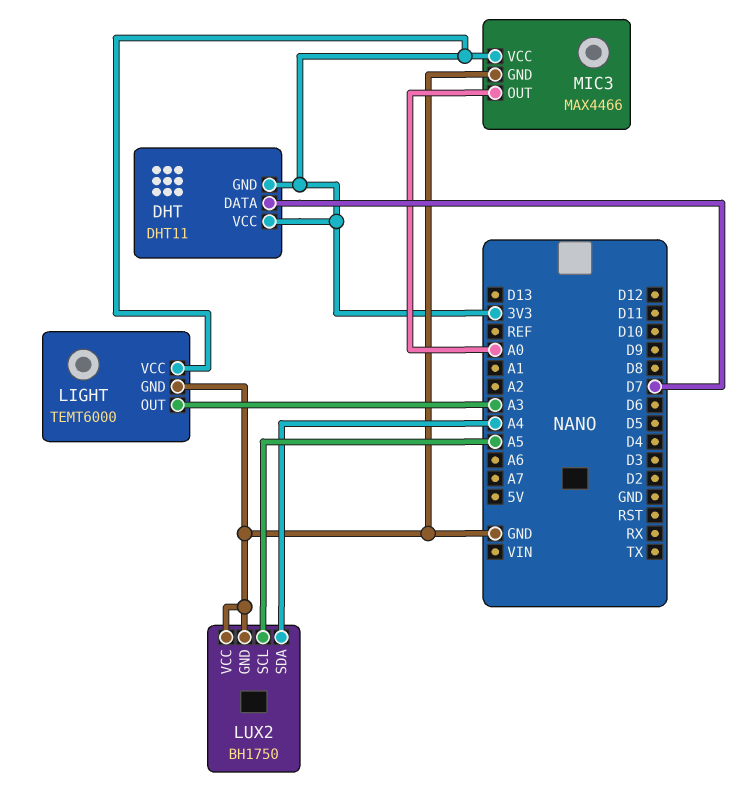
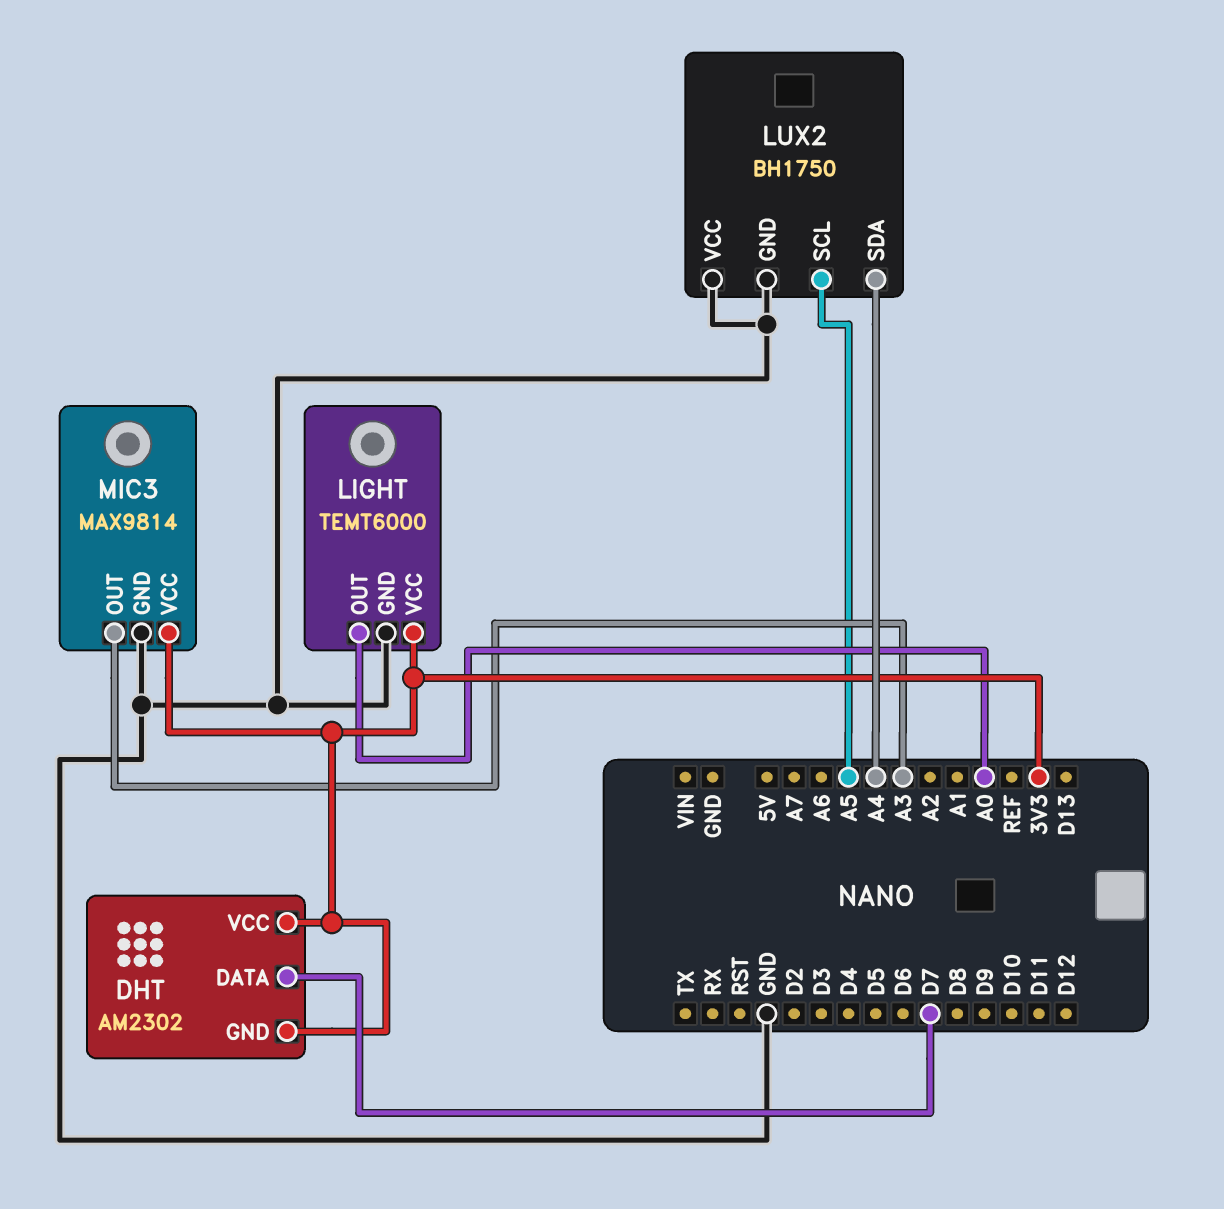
DHT: DHT11 -> AM2302
LIGHT pin OUT: A3 -> A0
MIC3: MAX4466 -> MAX9814
MIC3 pin OUT: A0 -> A3

